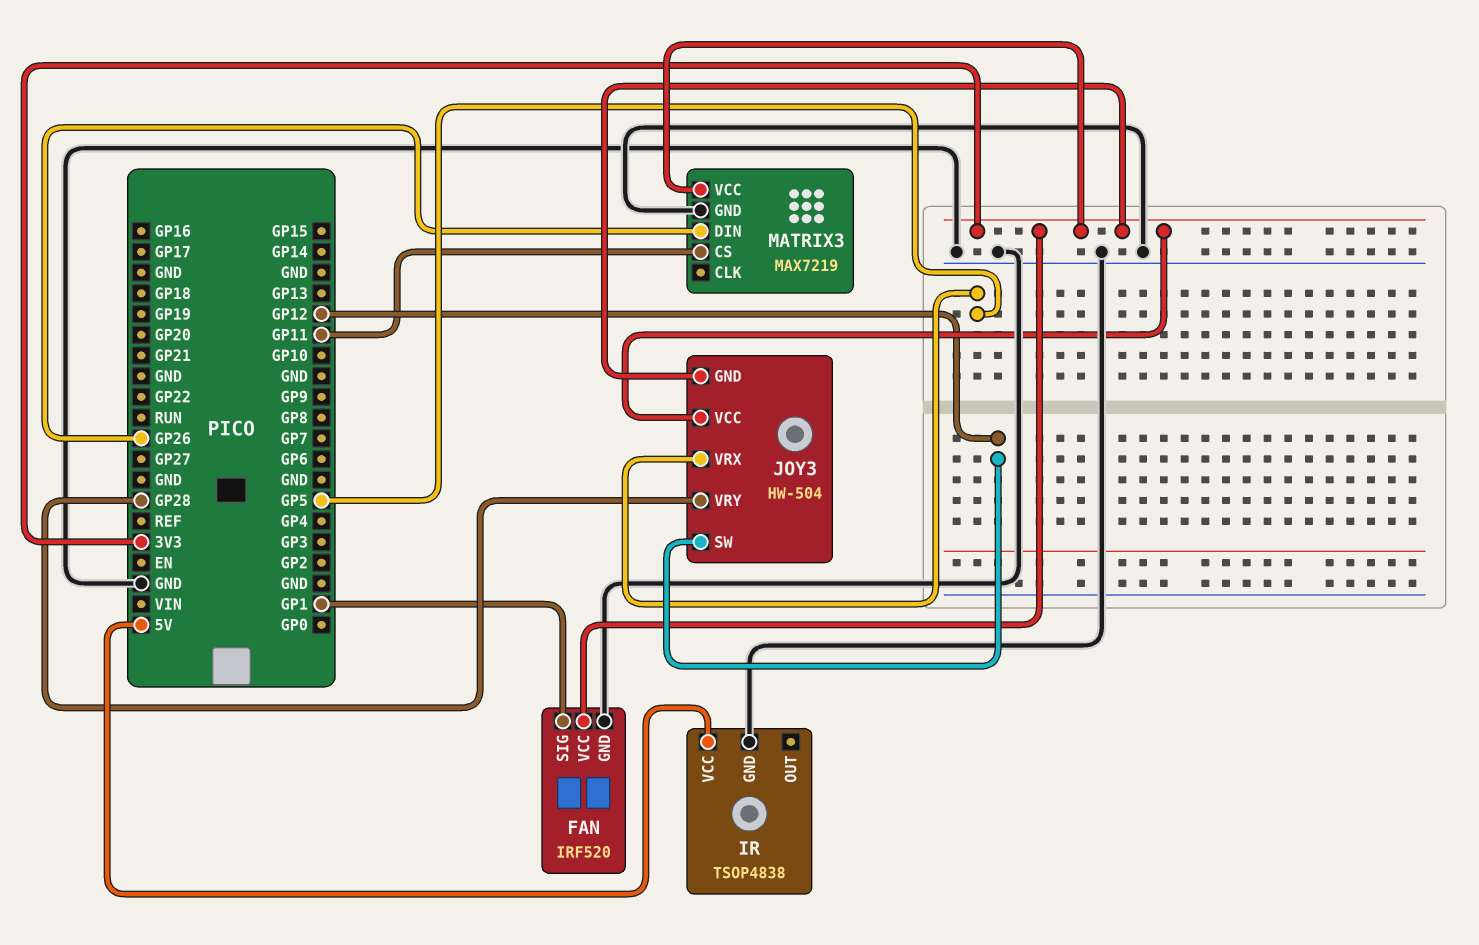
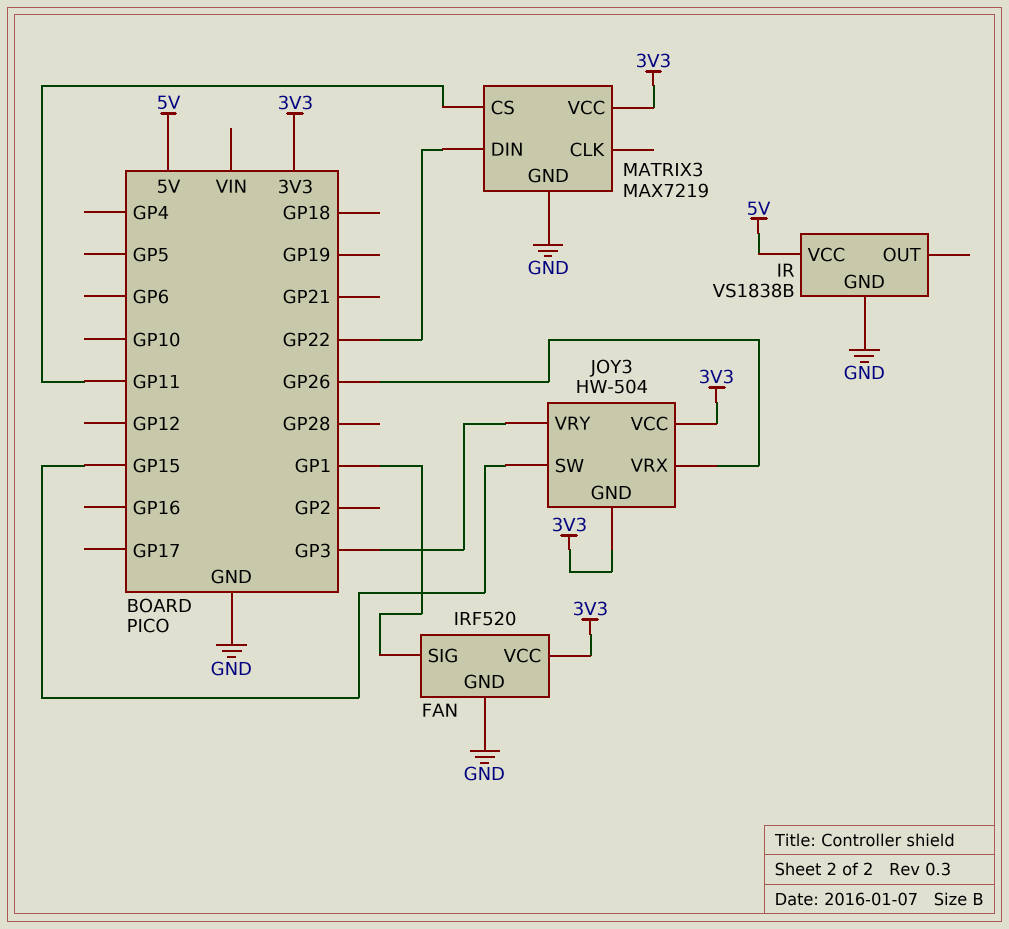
IR: TSOP4838 -> VS1838B
JOY3 pin SW: GP12 -> GP15
JOY3 pin VRX: GP5 -> GP26
JOY3 pin VRY: GP28 -> GP3
MATRIX3 pin DIN: GP26 -> GP22

